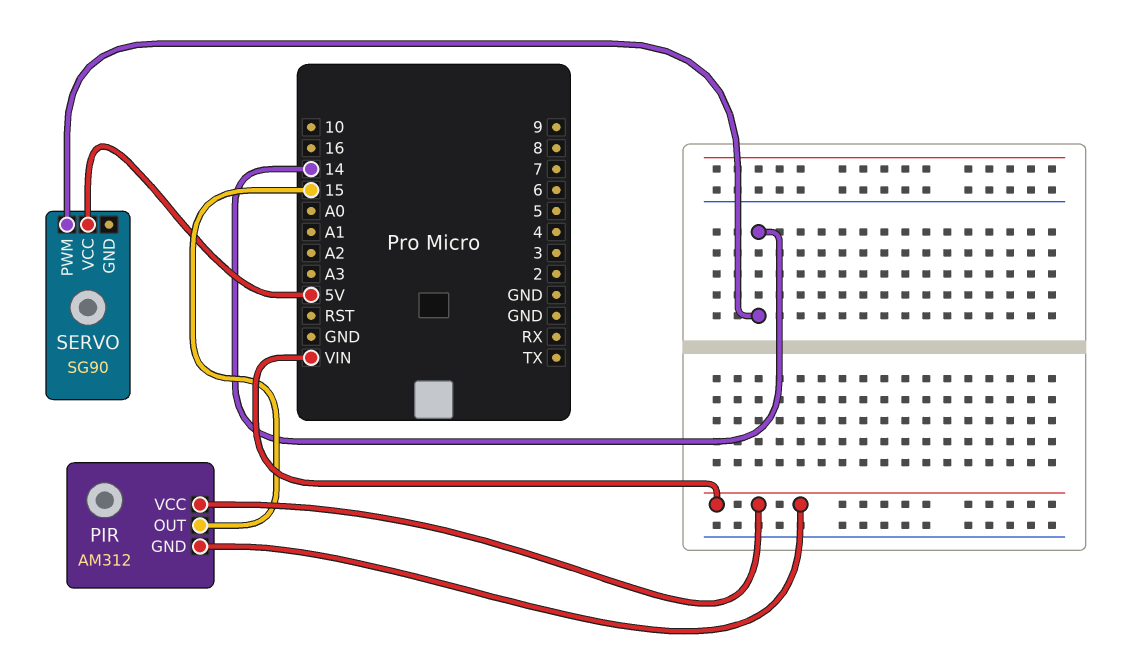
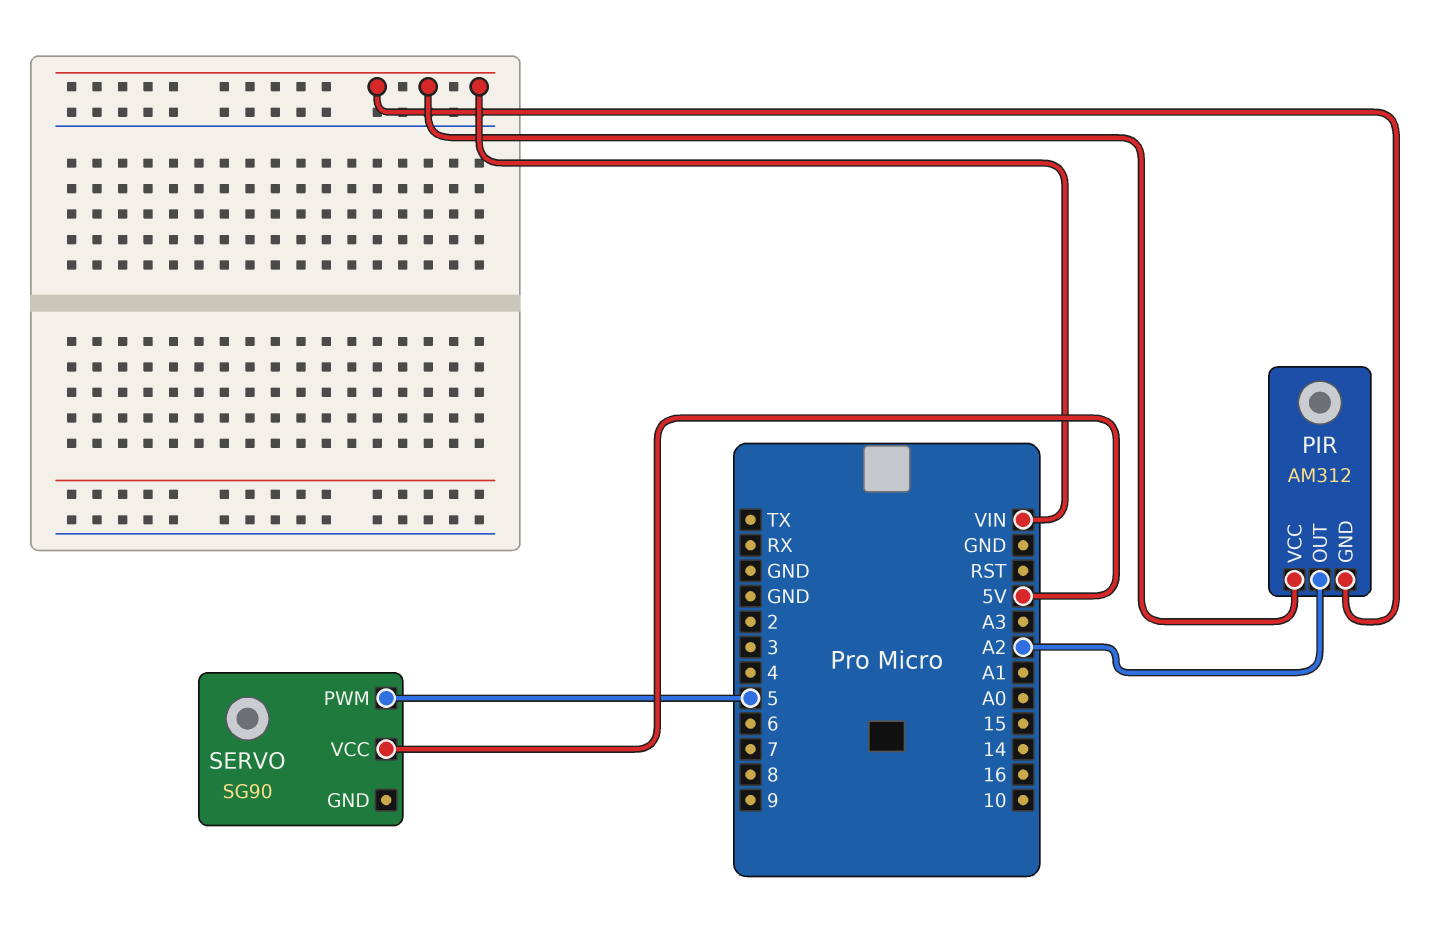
PIR pin OUT: 15 -> A2
SERVO pin PWM: 14 -> 5

